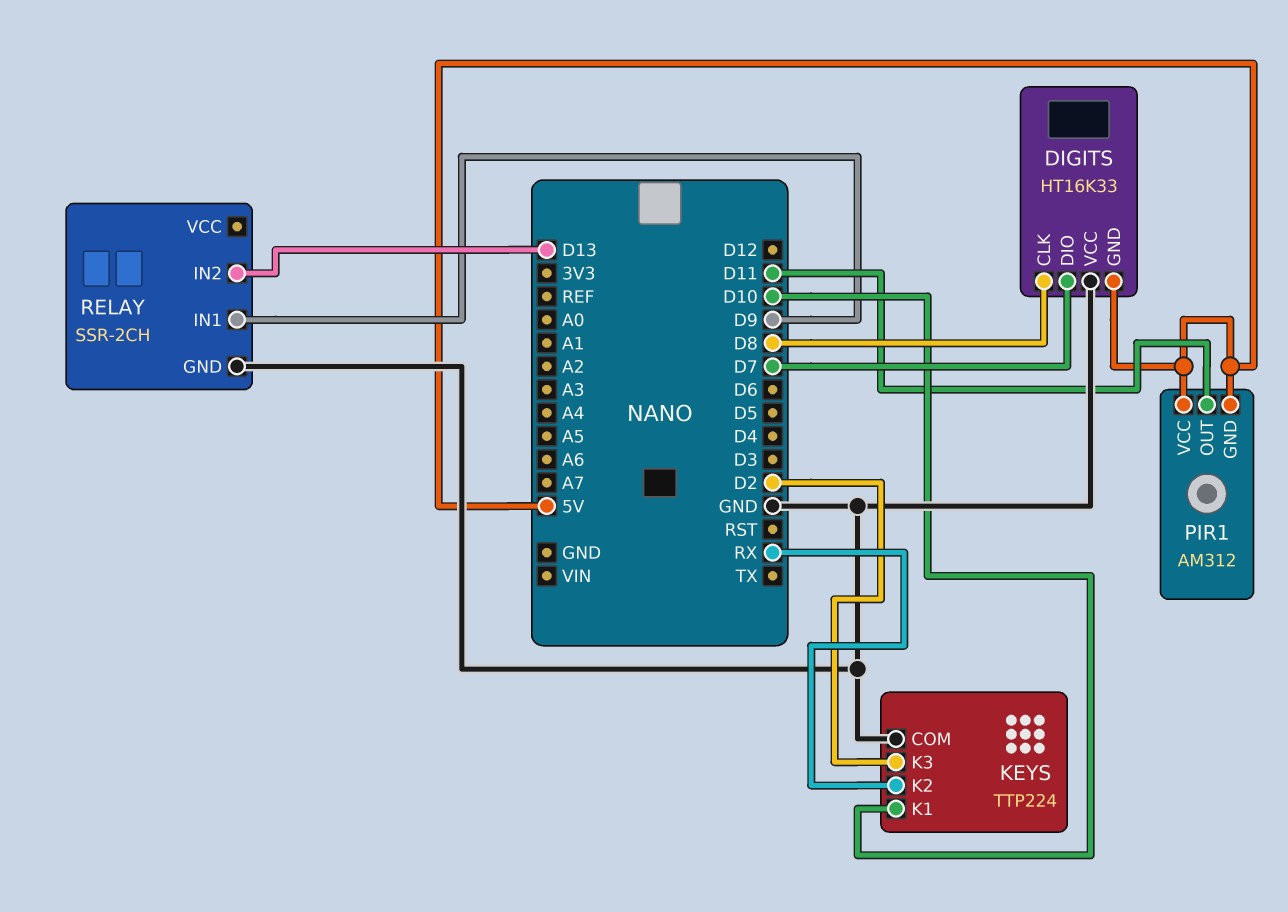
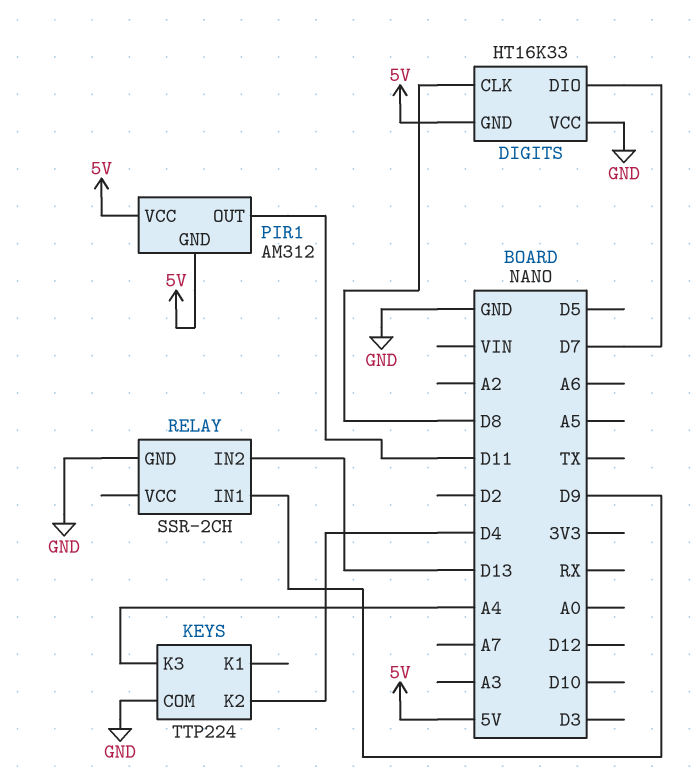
KEYS pin K1: D10 -> none
KEYS pin K2: RX -> D4
KEYS pin K3: D2 -> A4

